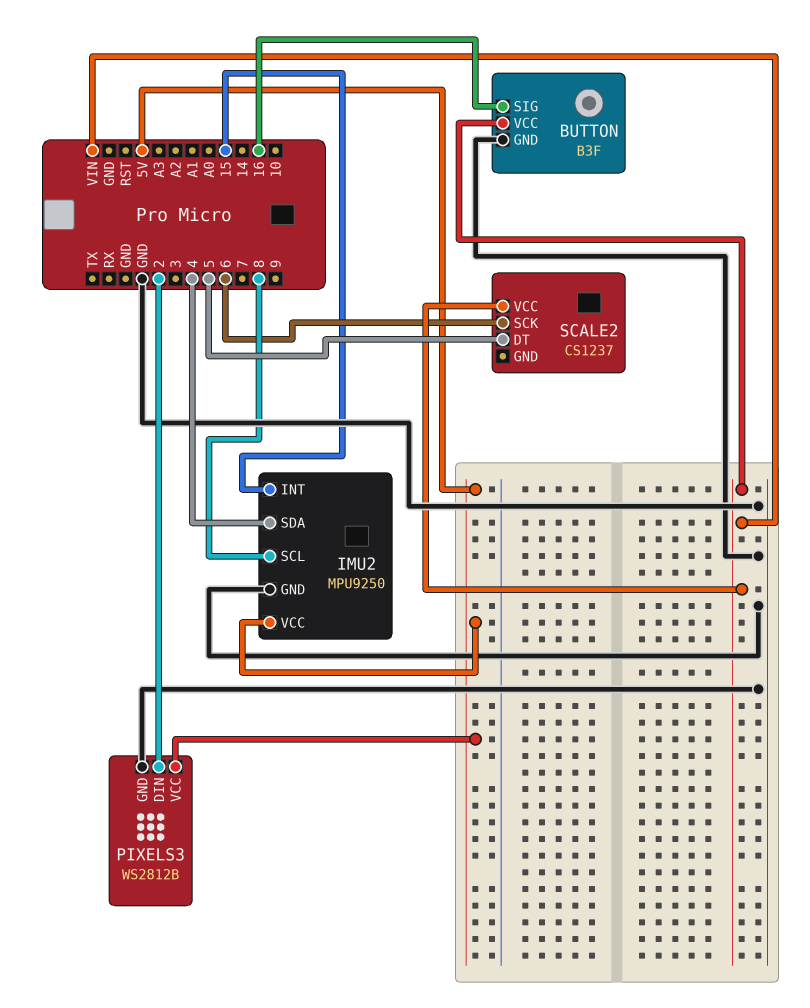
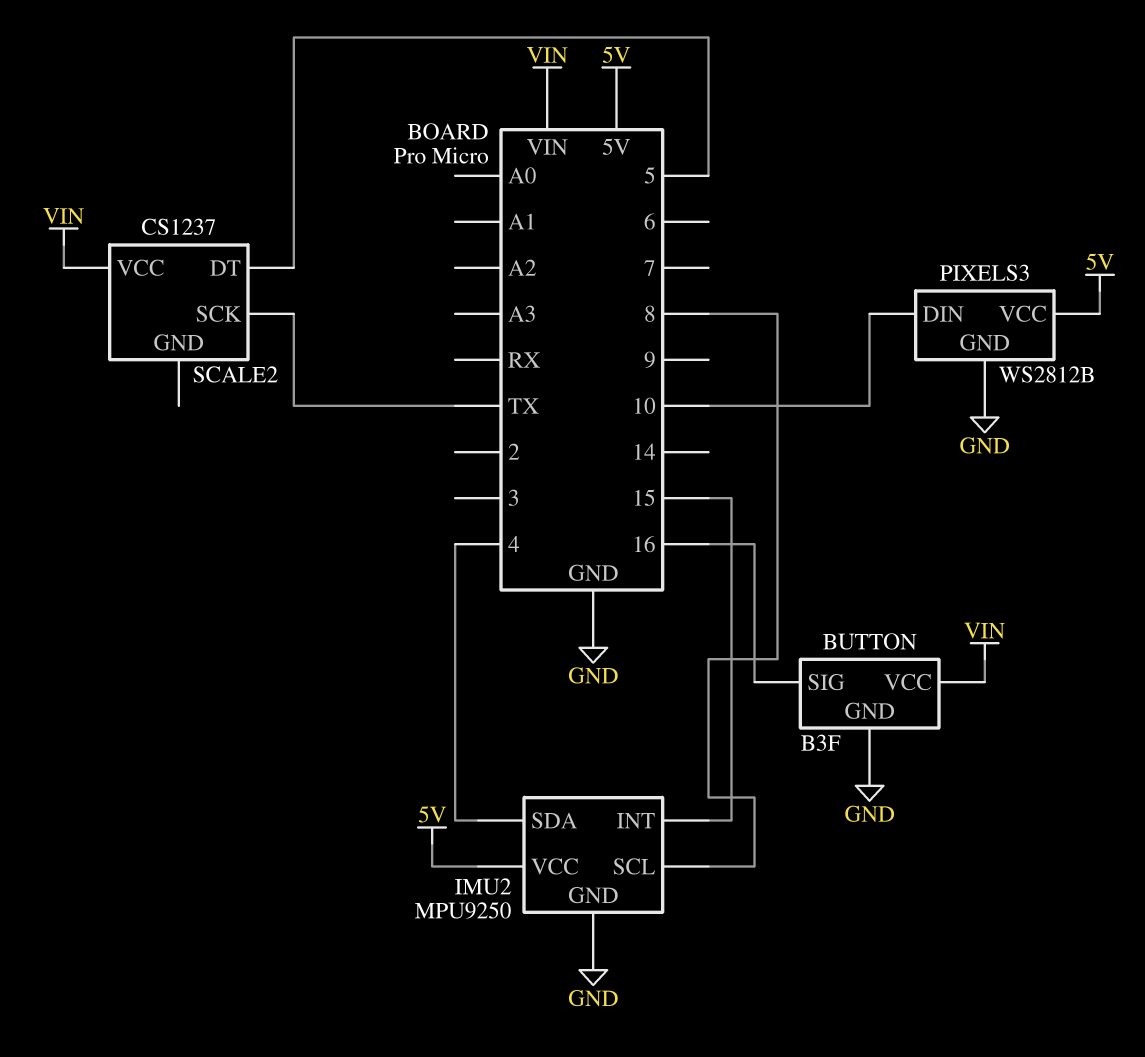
PIXELS3 pin DIN: 2 -> 10
SCALE2 pin SCK: 6 -> TX

